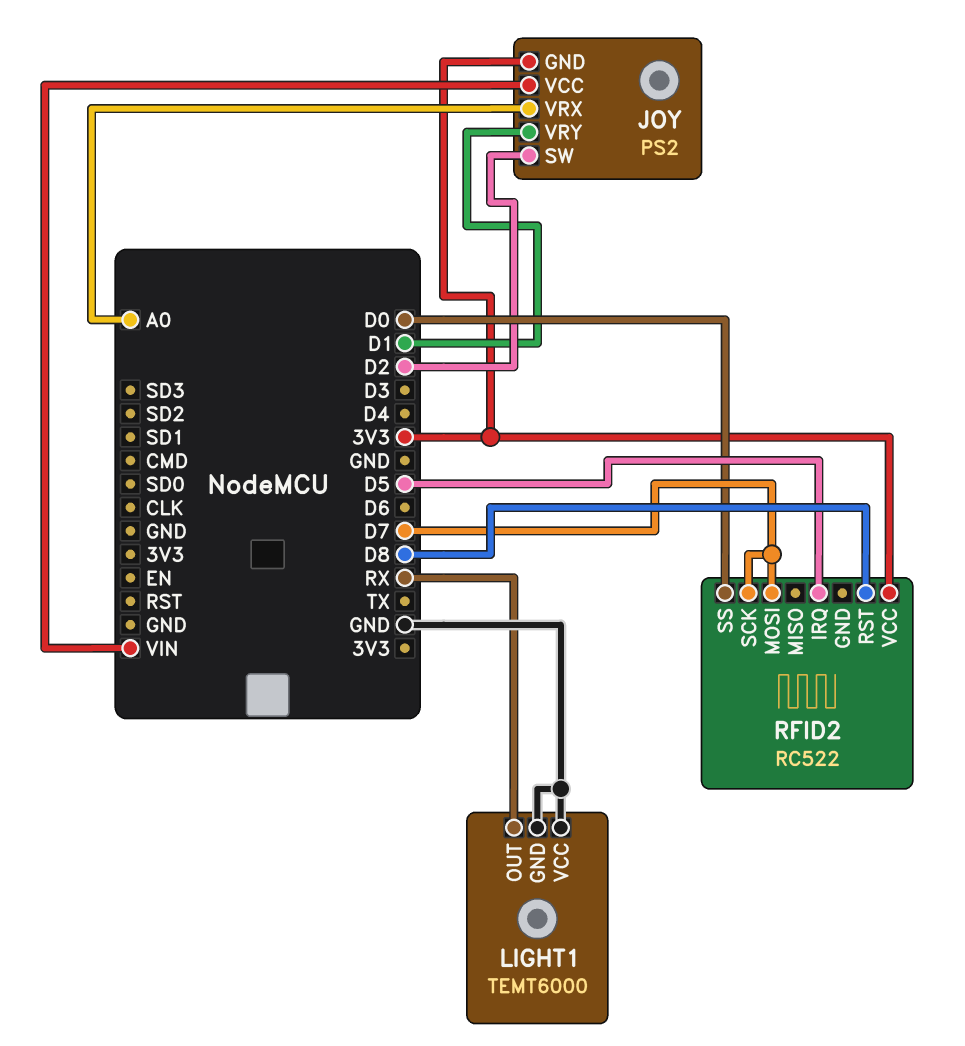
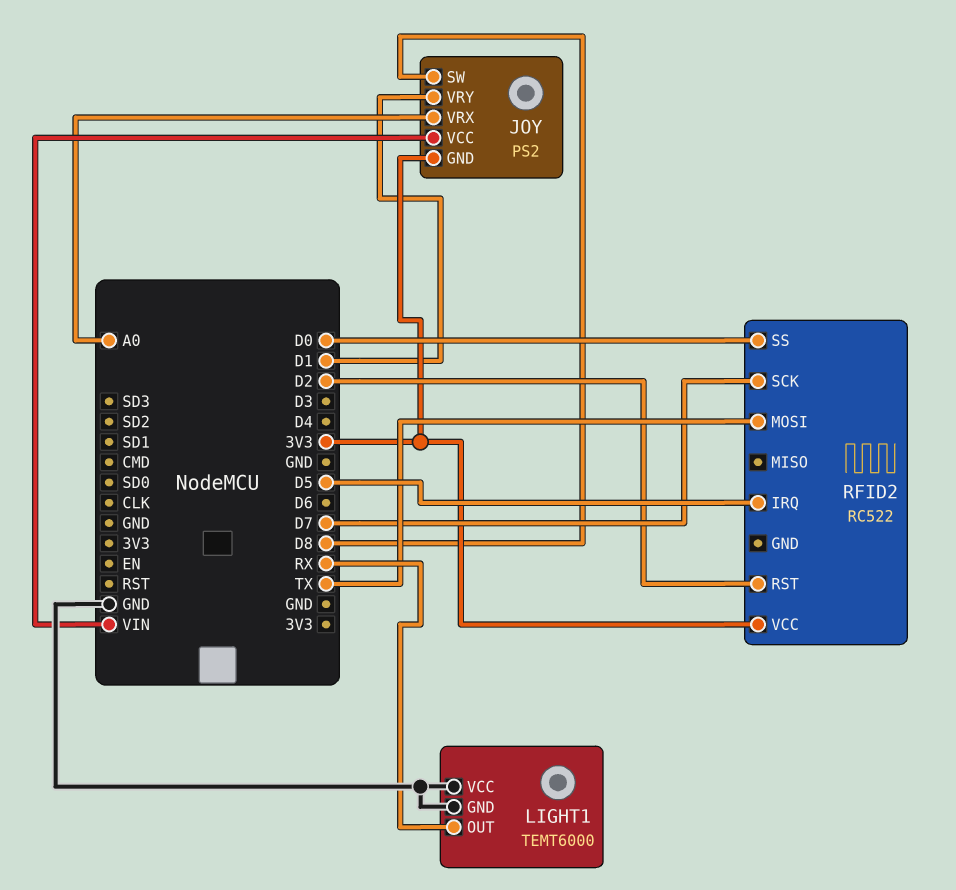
JOY pin SW: D2 -> D8
RFID2 pin MOSI: D7 -> TX
RFID2 pin RST: D8 -> D2

